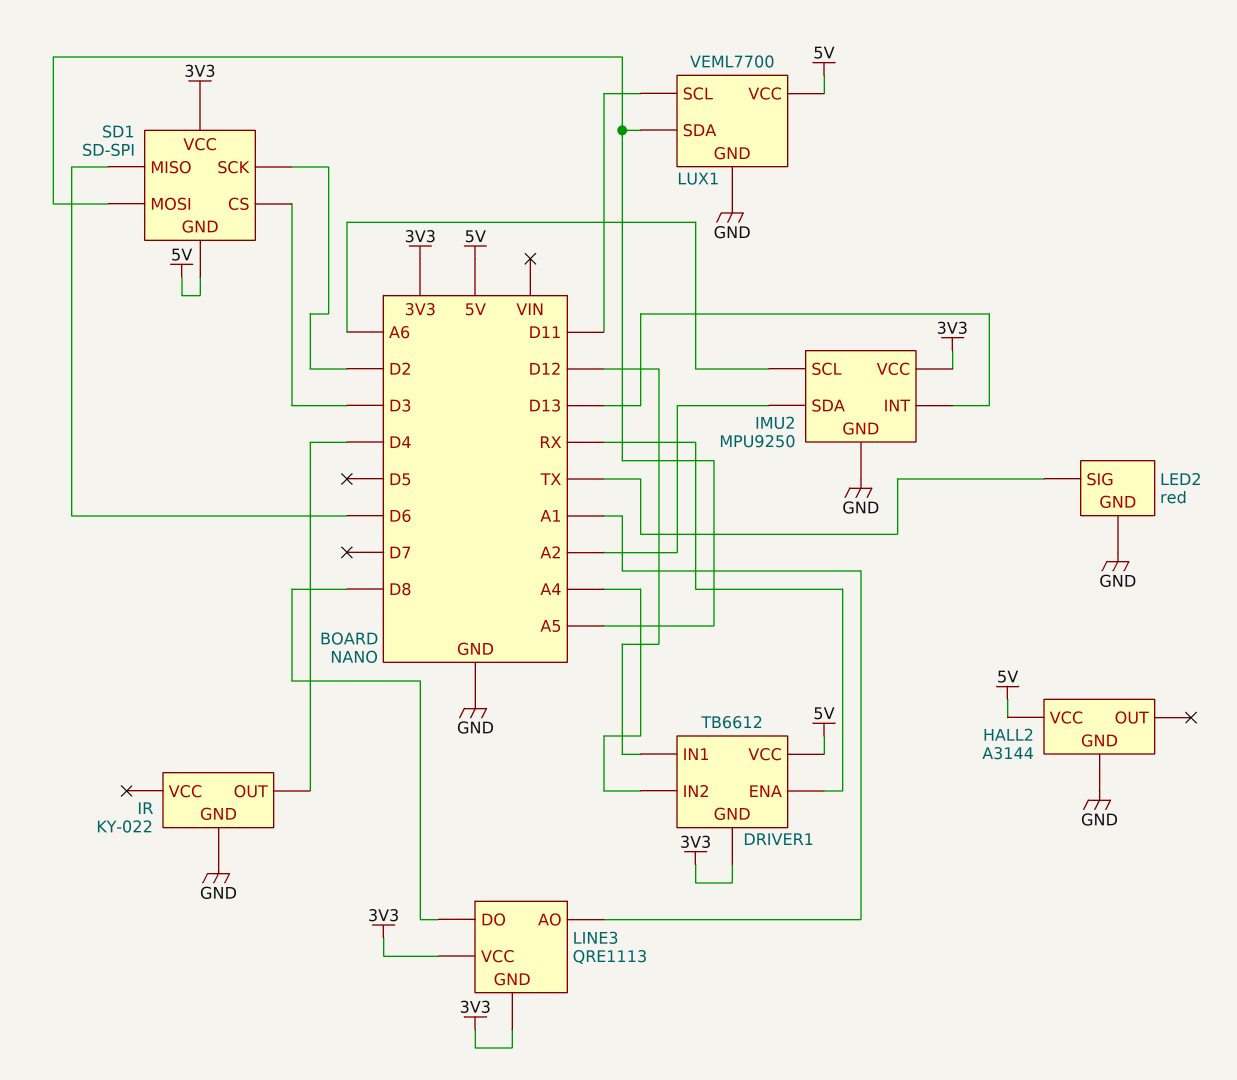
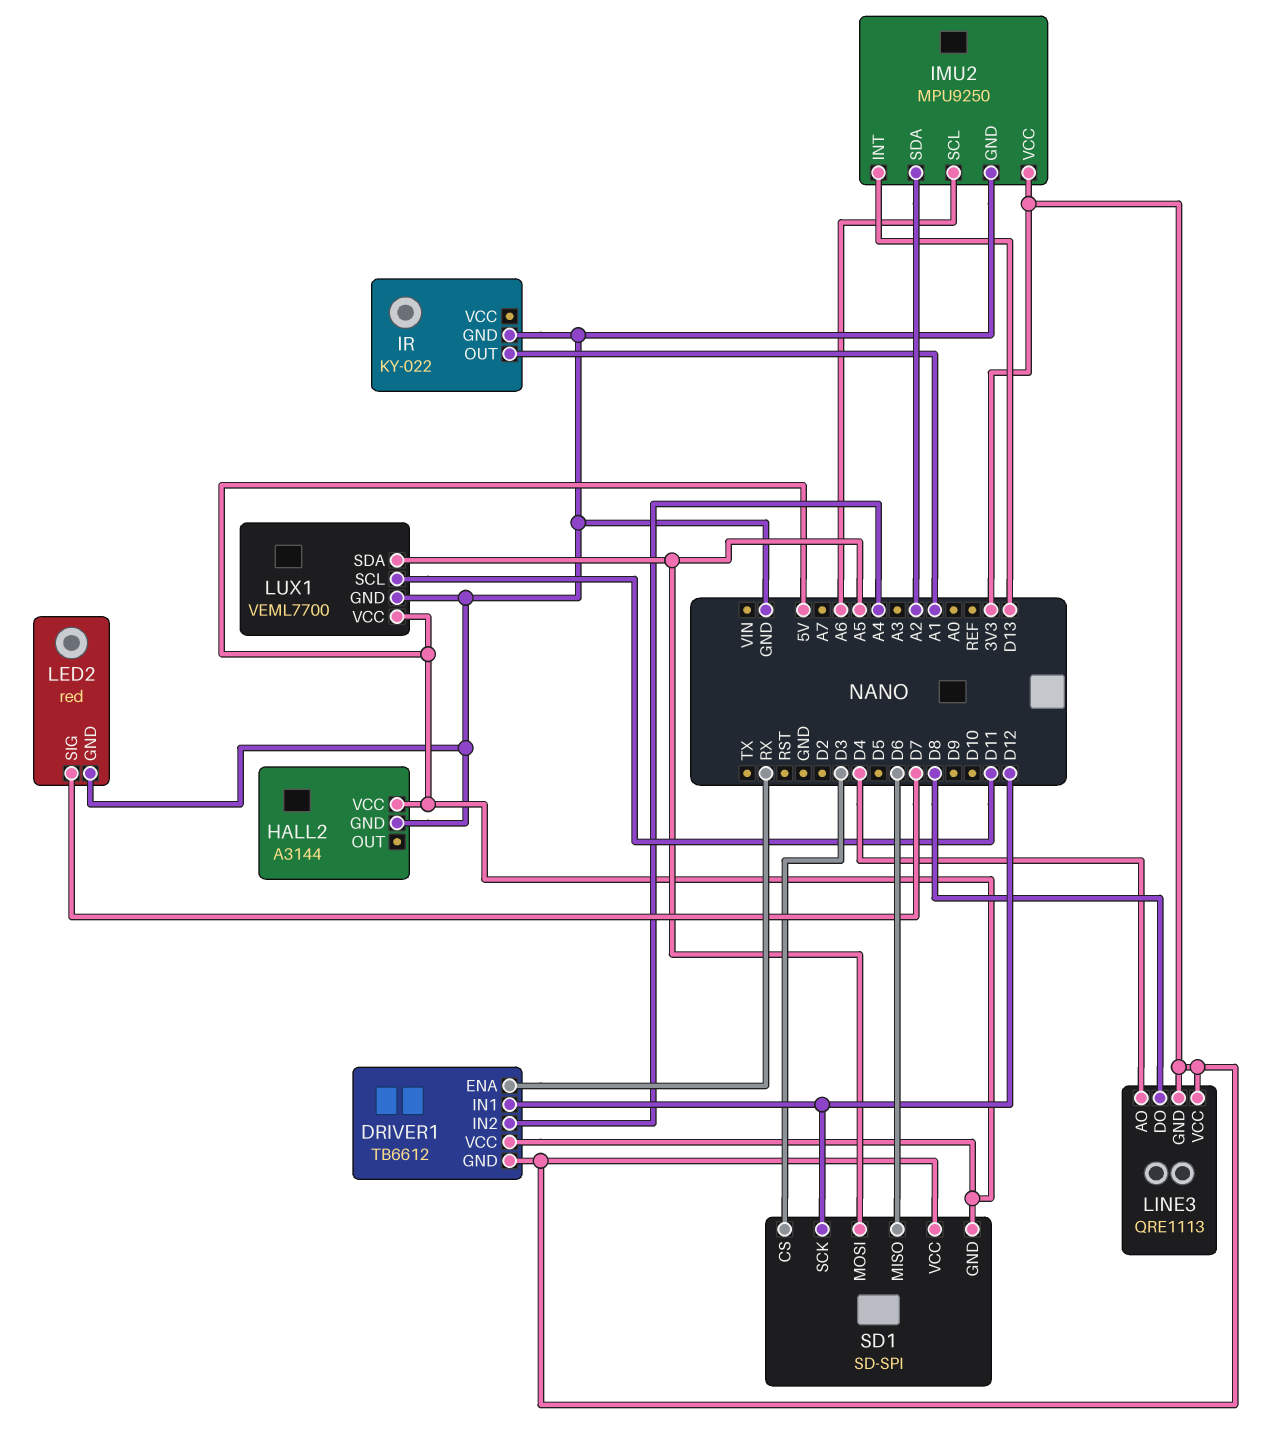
IR pin OUT: D4 -> A1
LED2 pin SIG: TX -> D7
LINE3 pin AO: A1 -> D4
SD1 pin SCK: D2 -> D12

